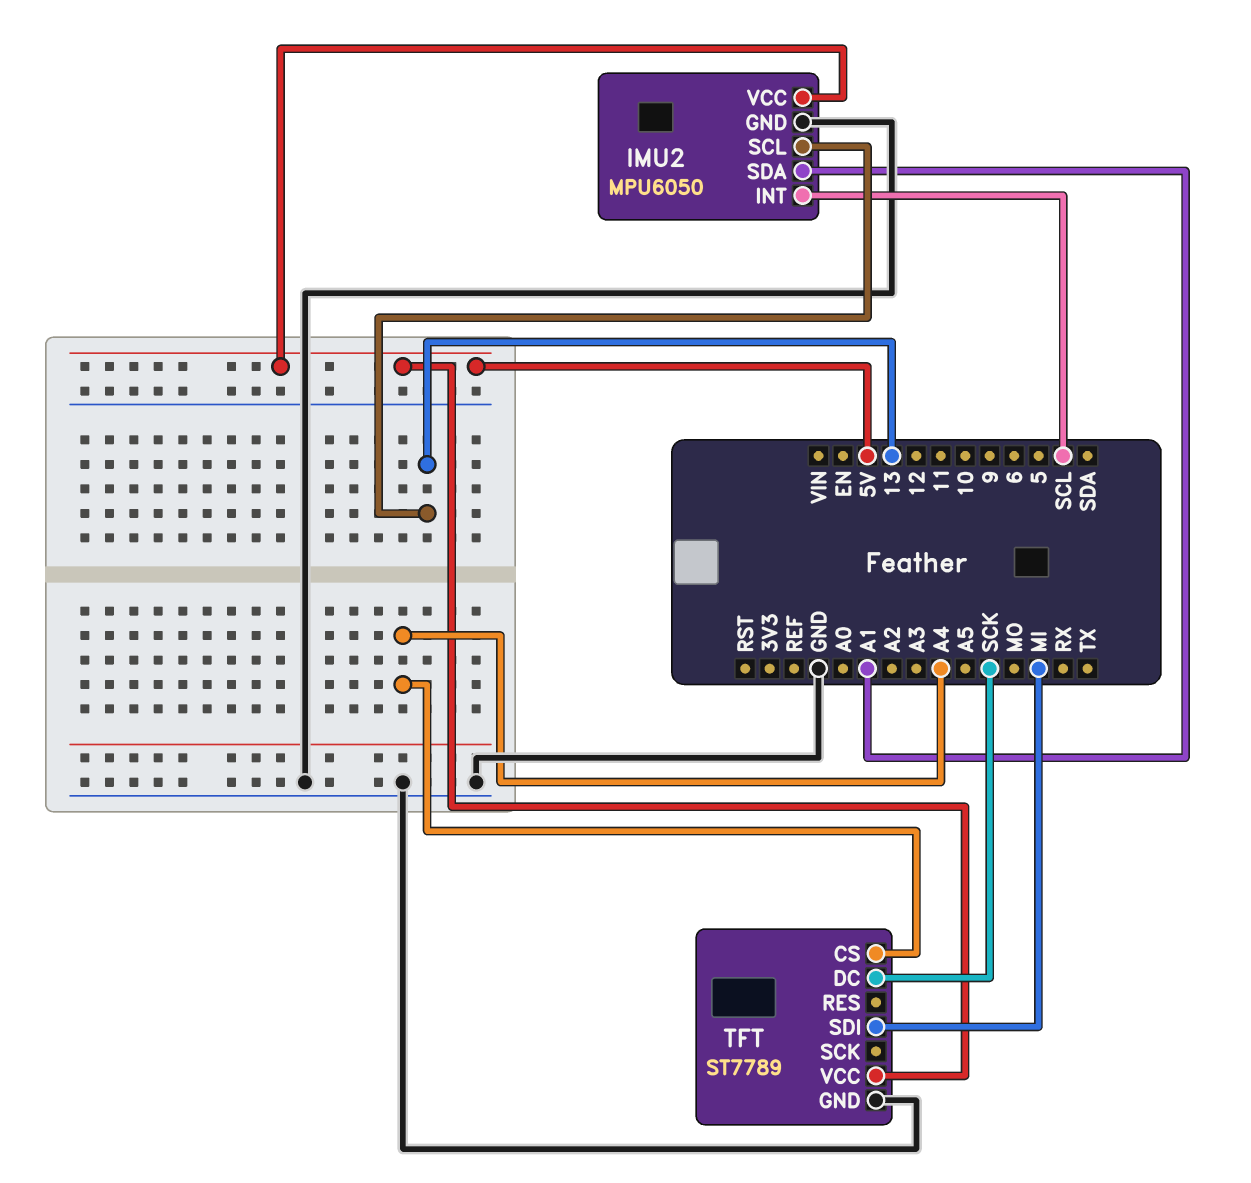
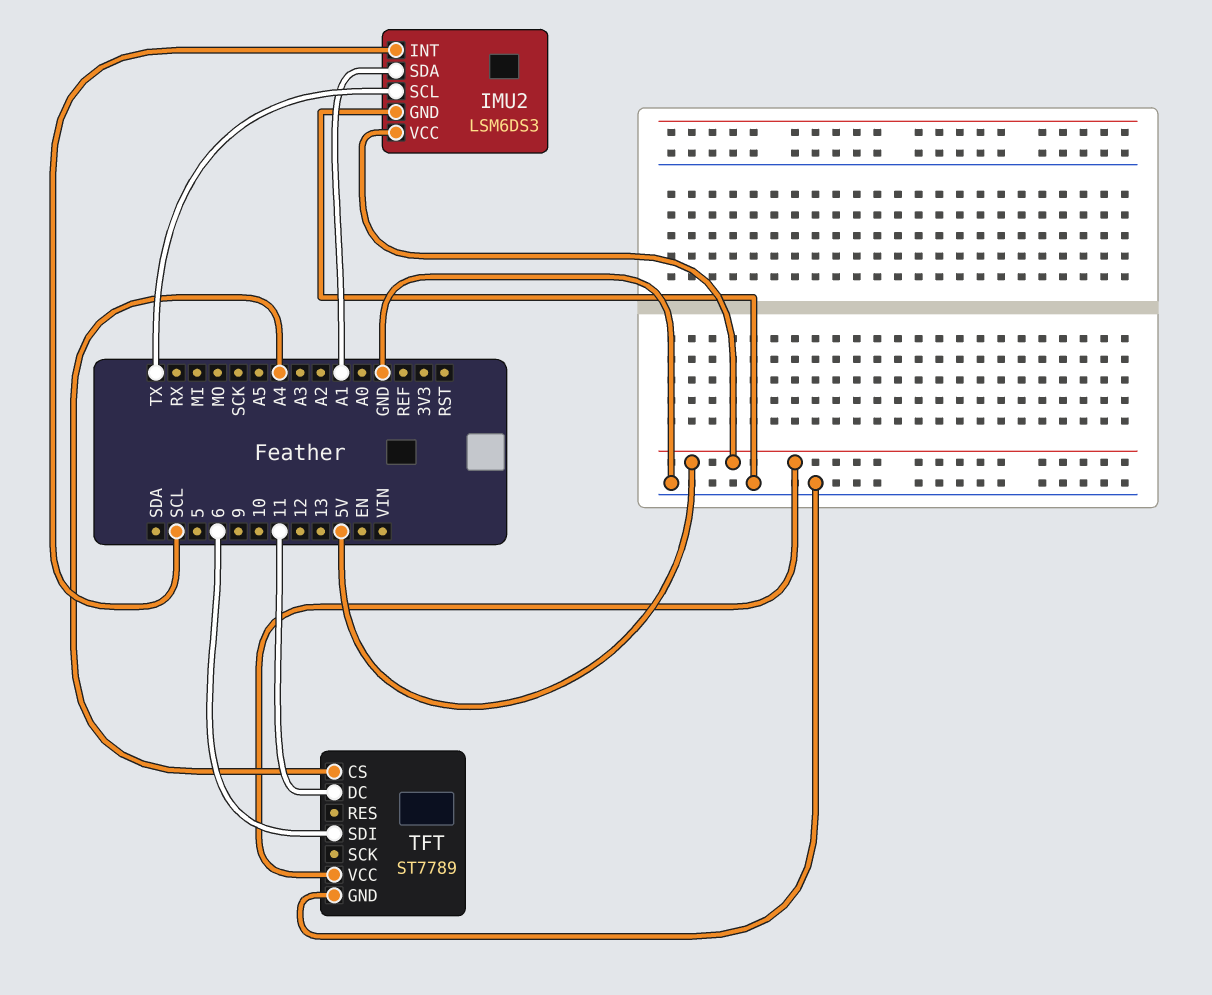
IMU2: MPU6050 -> LSM6DS3
IMU2 pin SCL: 13 -> TX
TFT pin DC: SCK -> 11
TFT pin SDI: MI -> 6

